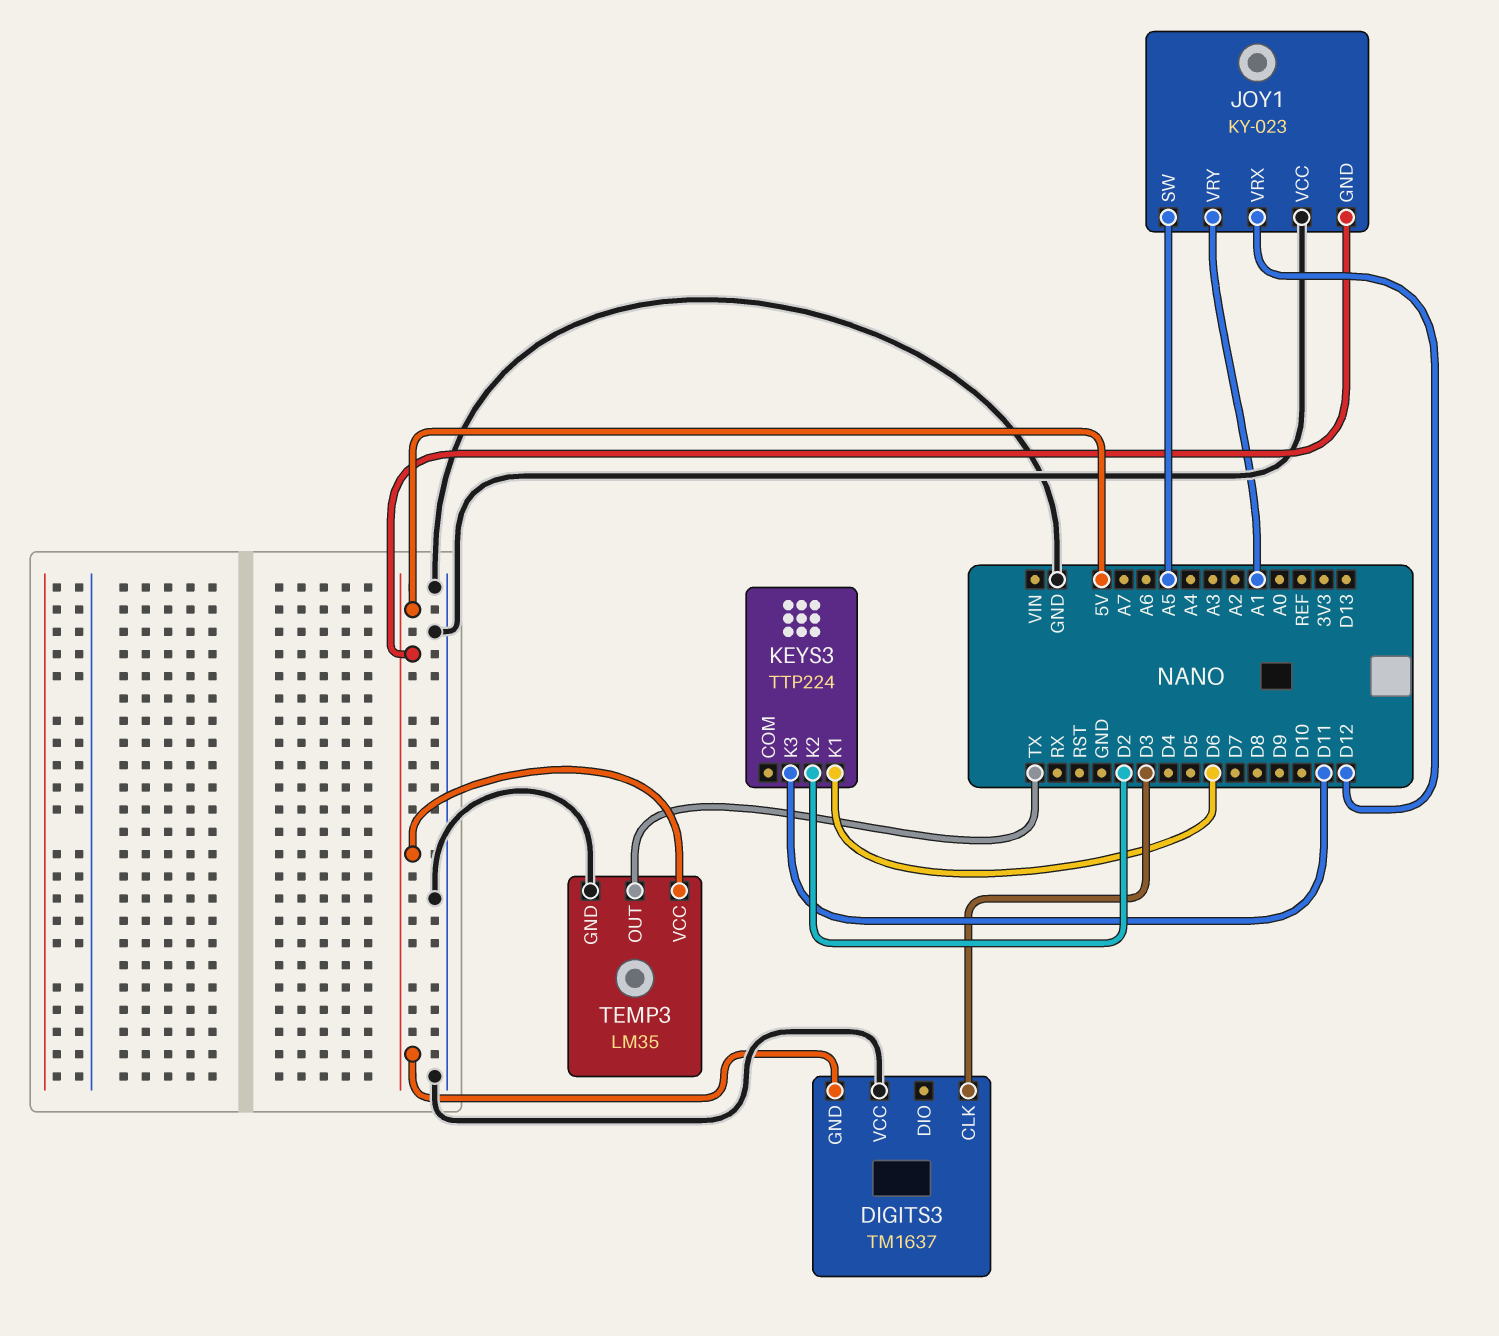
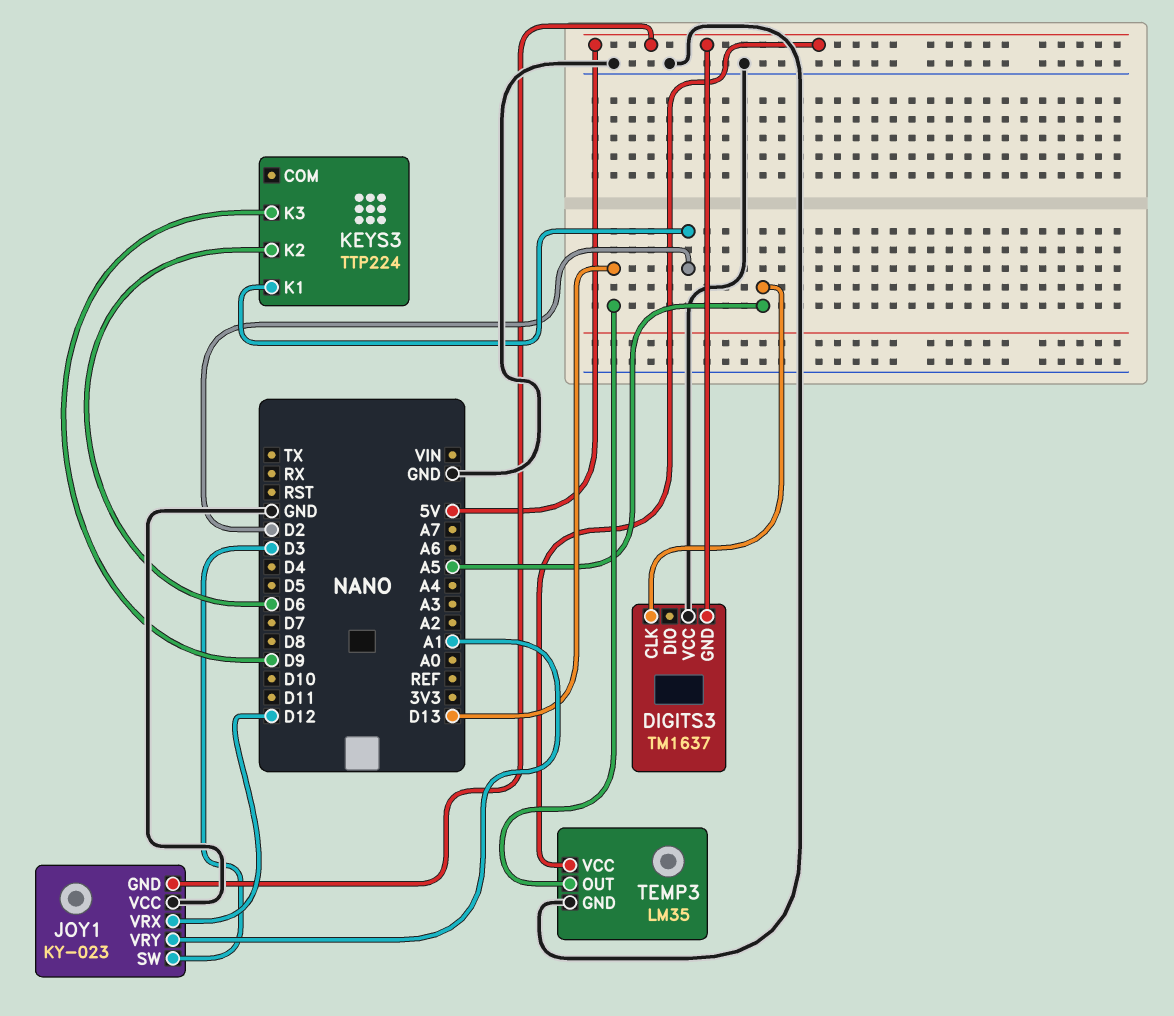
DIGITS3 pin CLK: D3 -> A5
JOY1 pin SW: A5 -> D3
KEYS3 pin K1: D6 -> D2
KEYS3 pin K2: D2 -> D6
KEYS3 pin K3: D11 -> D9
TEMP3 pin OUT: TX -> D13

